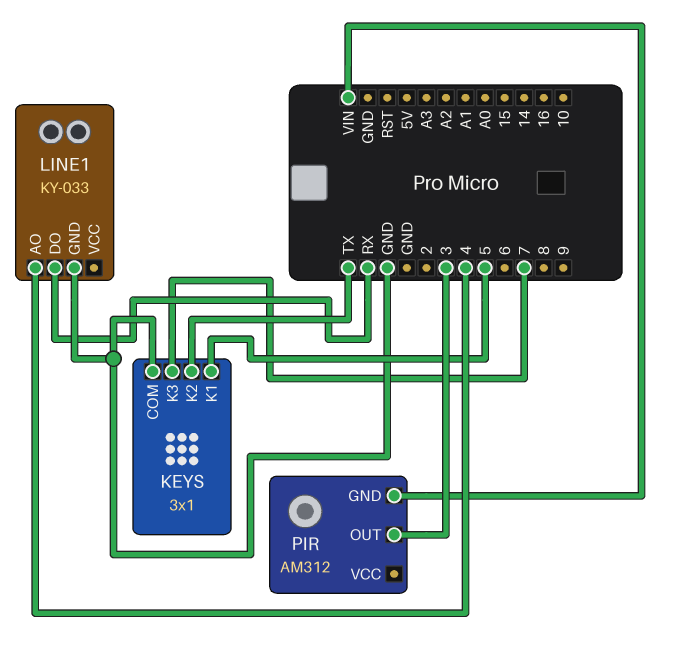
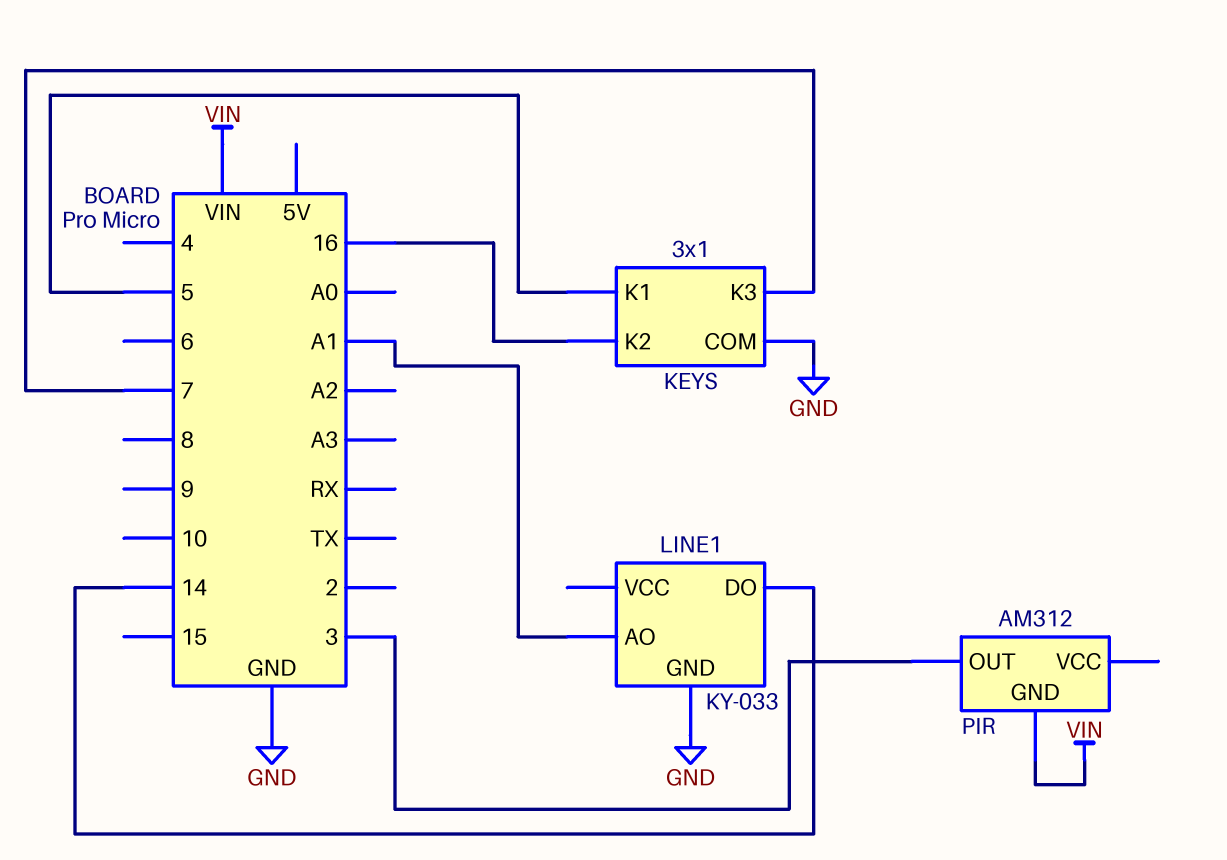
KEYS pin K2: TX -> 16
LINE1 pin AO: 4 -> A1
LINE1 pin DO: RX -> 14

